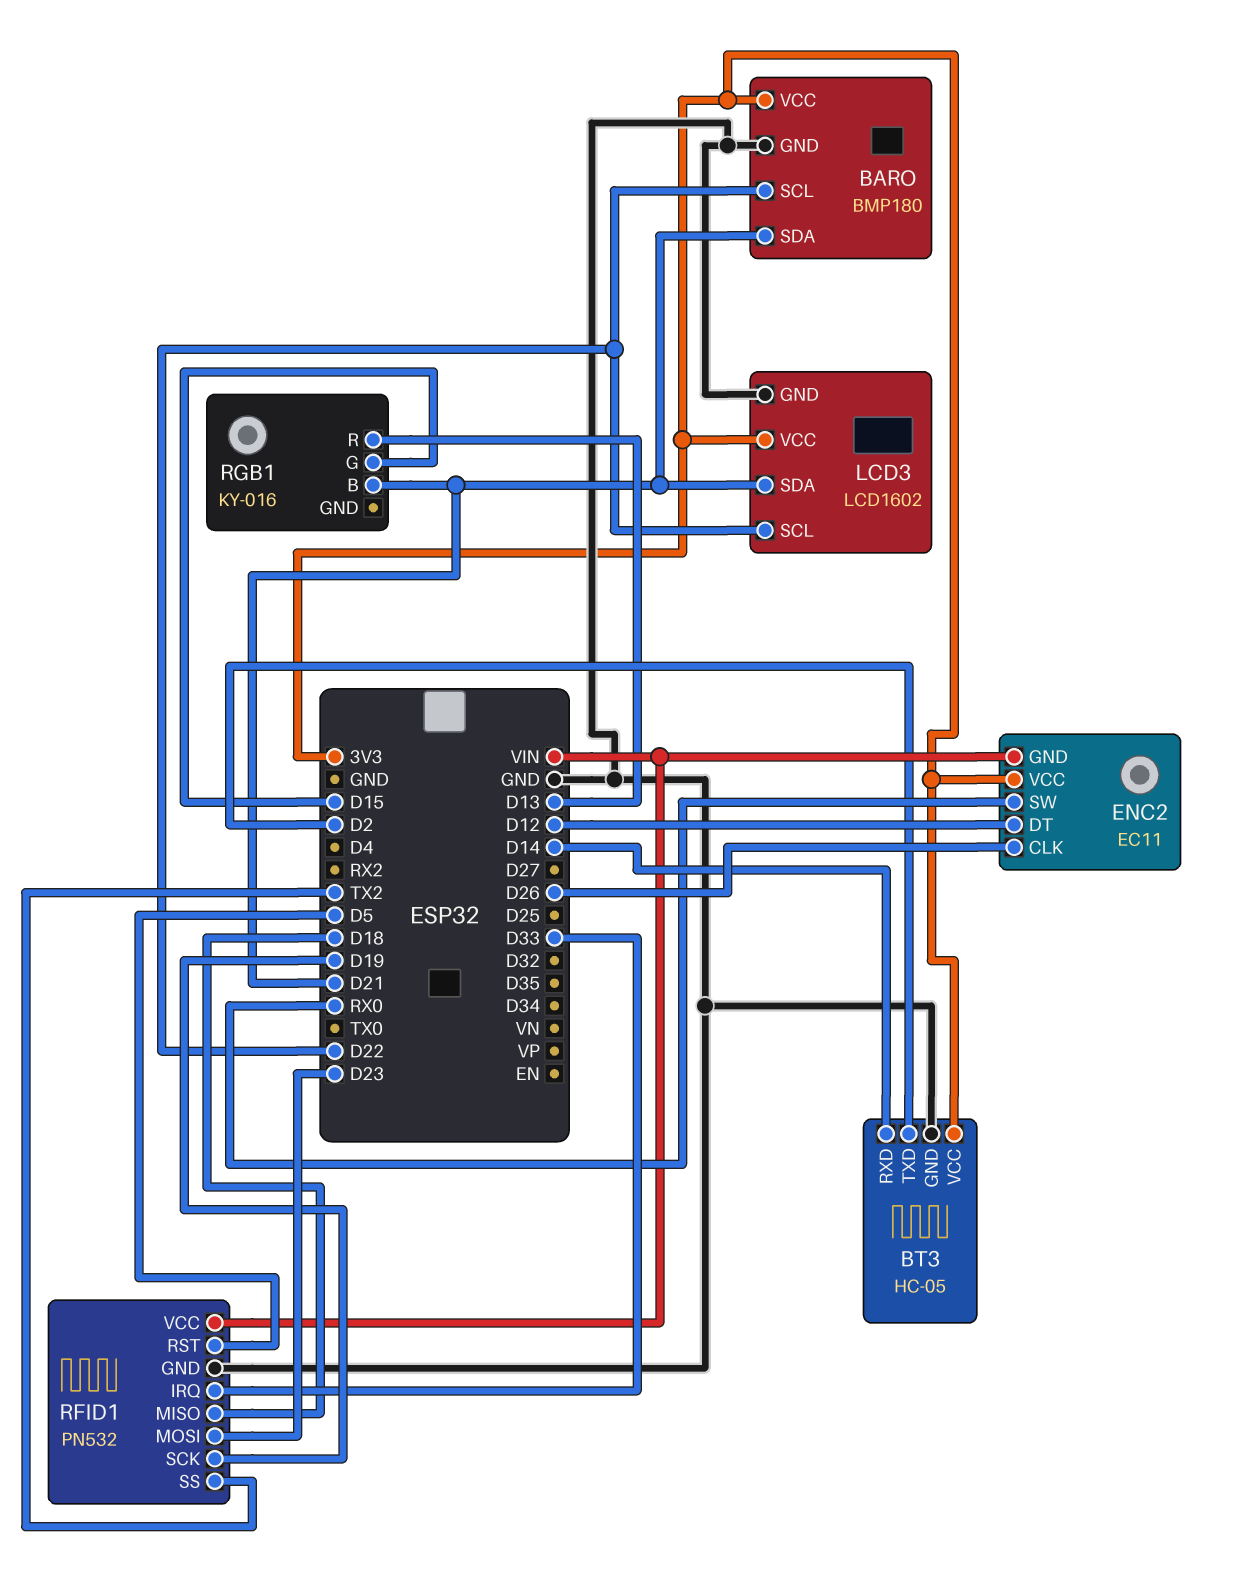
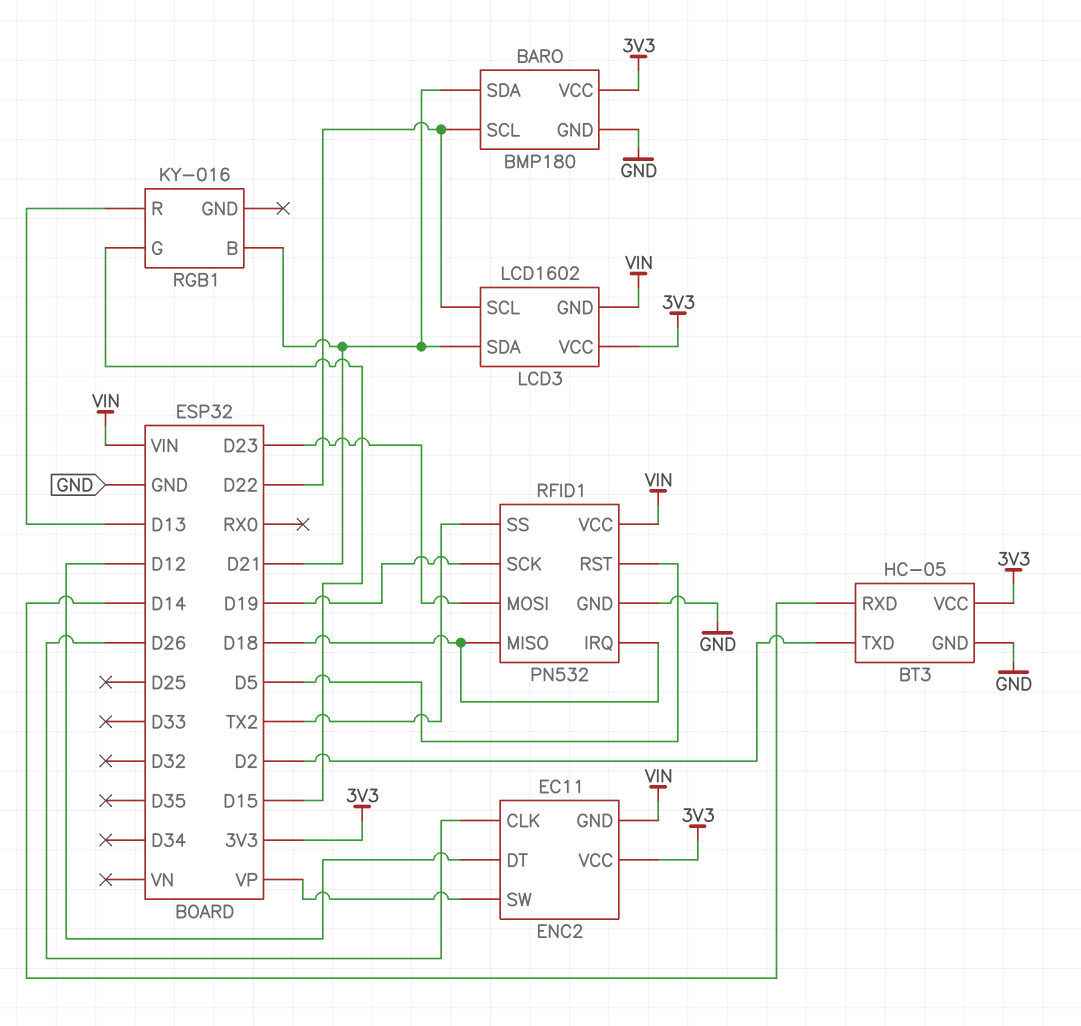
ENC2 pin SW: RX0 -> VP
LCD3 pin GND: GND -> VIN
RFID1 pin IRQ: D33 -> D18

